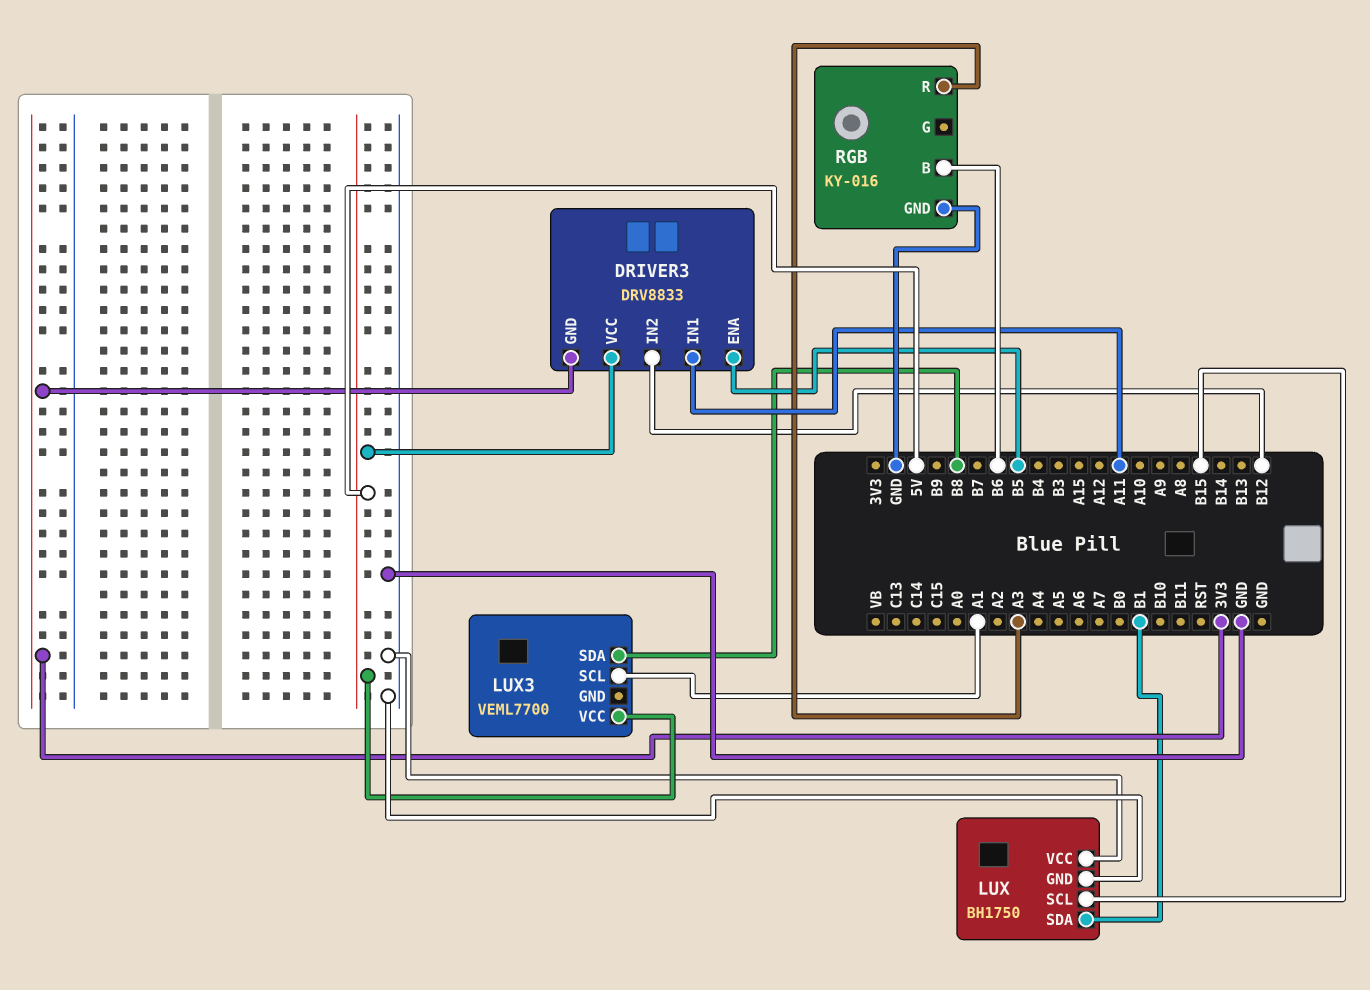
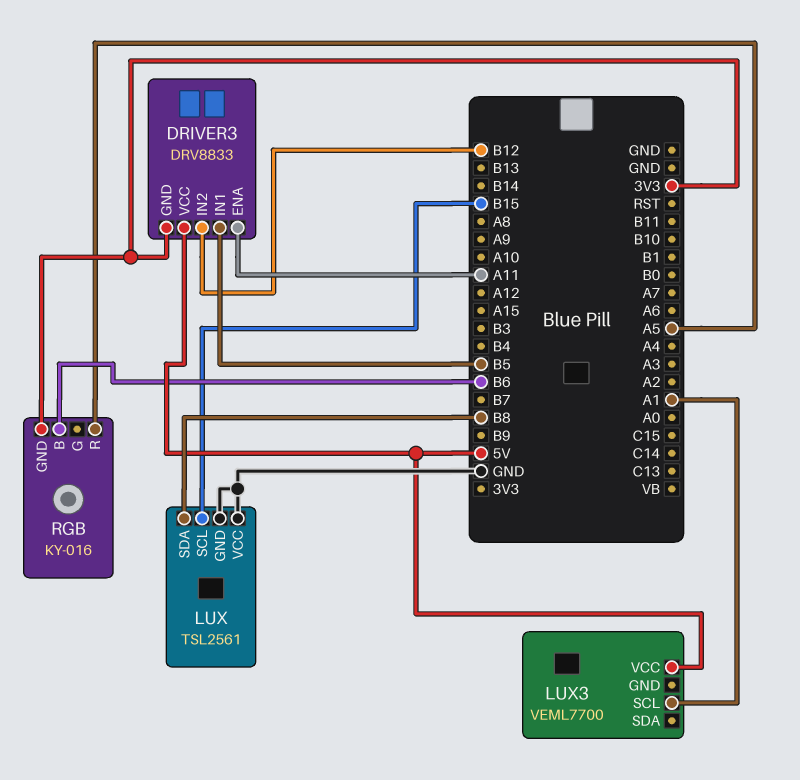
DRIVER3 pin ENA: B5 -> A11
DRIVER3 pin IN1: A11 -> B5
LUX: BH1750 -> TSL2561
LUX pin SDA: B1 -> B8
LUX3 pin SDA: B8 -> none
RGB pin GND: GND -> 3V3
RGB pin R: A3 -> A5

